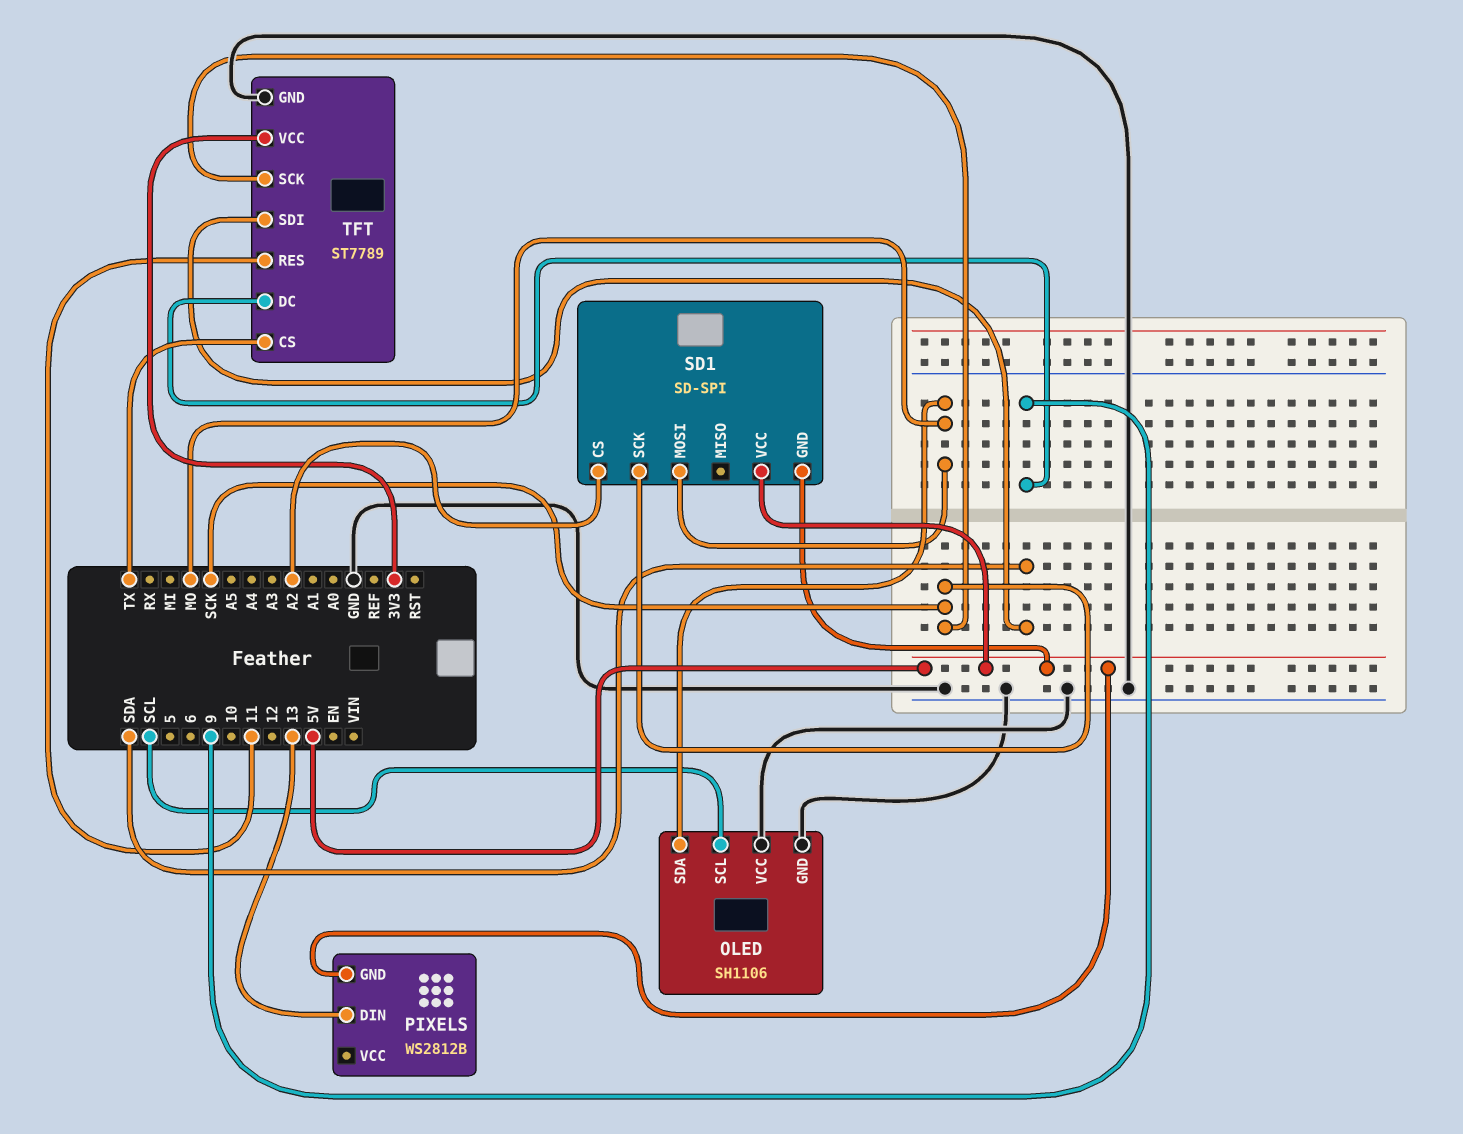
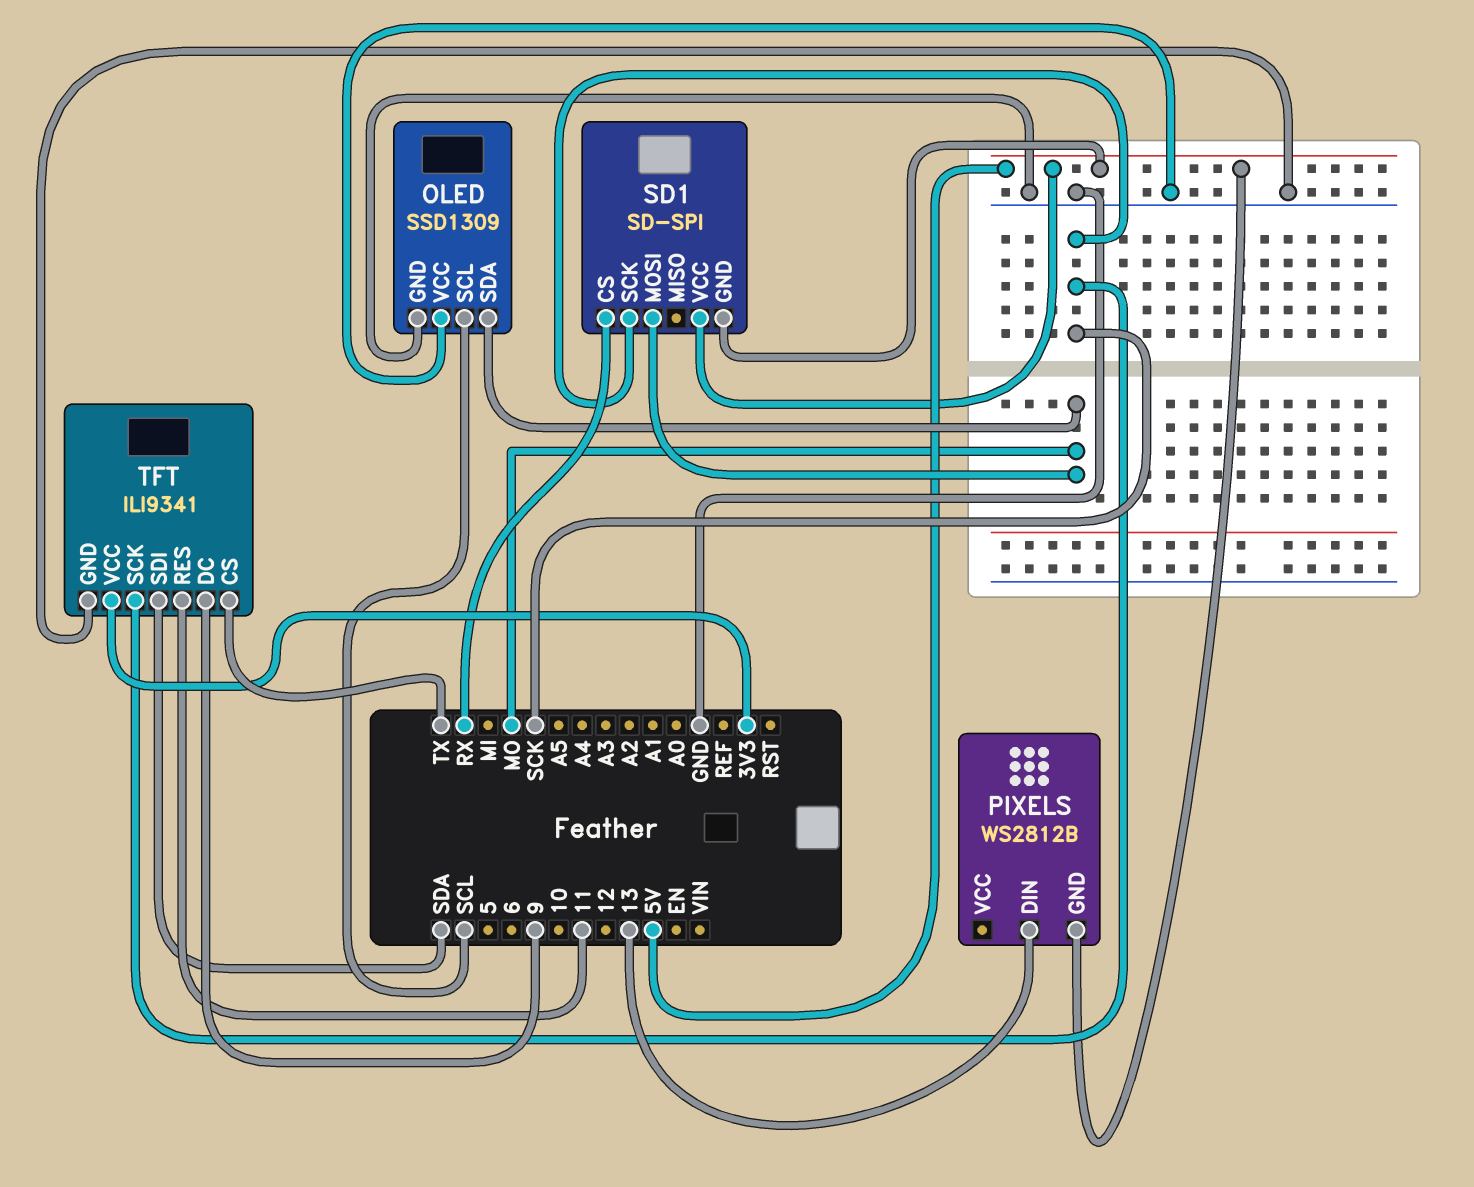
OLED: SH1106 -> SSD1309
SD1 pin CS: A2 -> RX
TFT: ST7789 -> ILI9341

